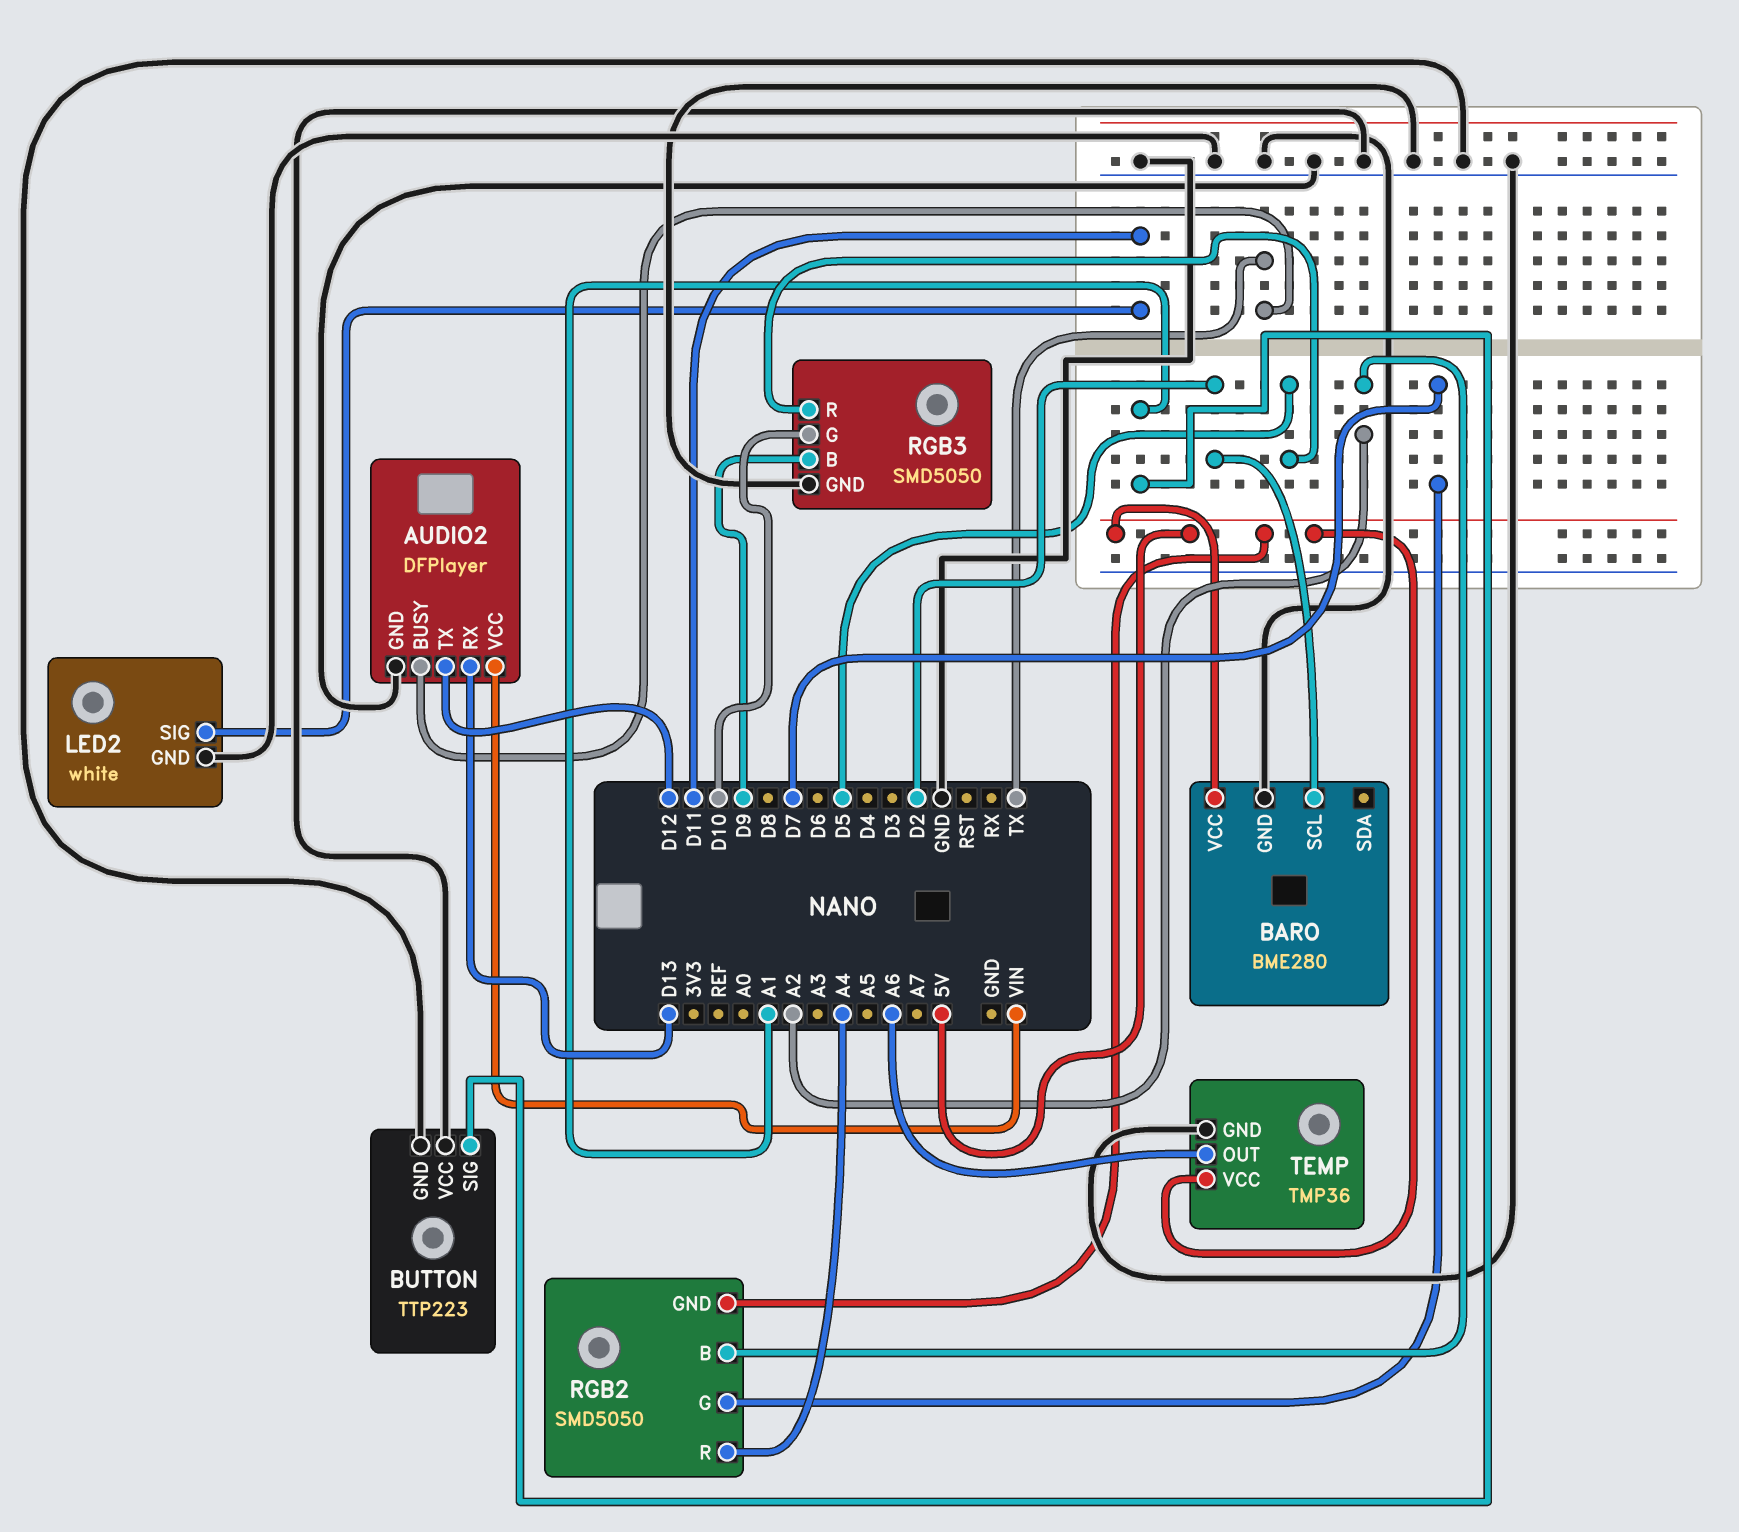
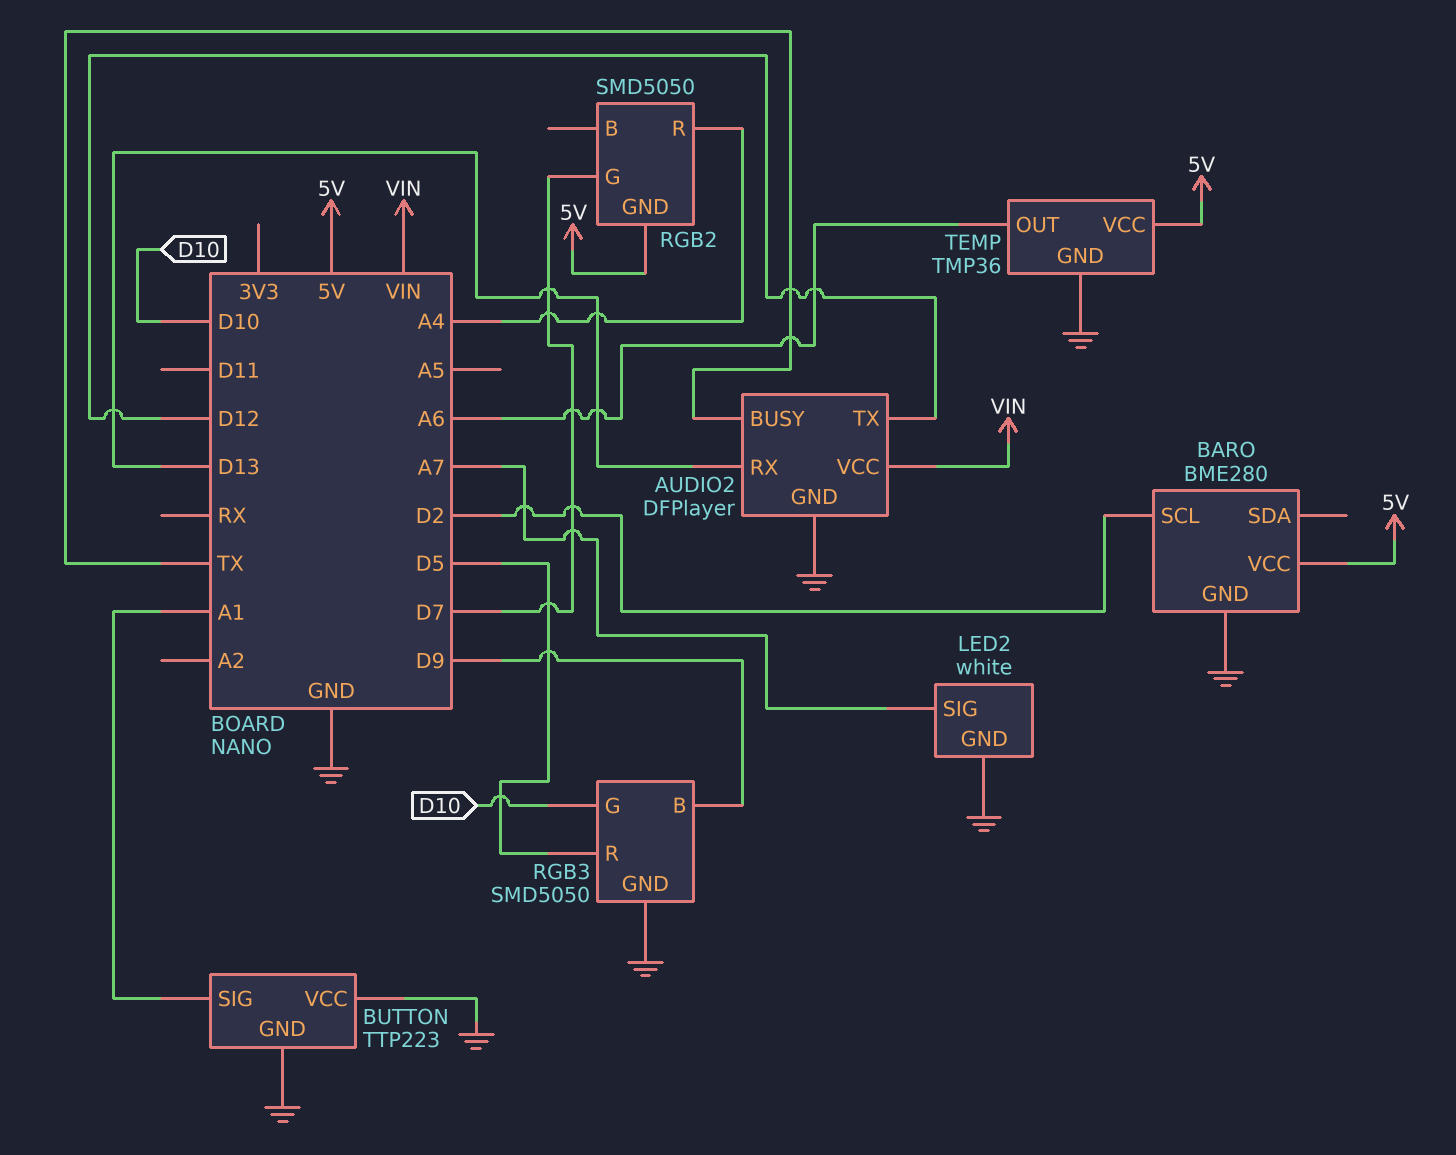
LED2 pin SIG: D11 -> A7
RGB2 pin B: A2 -> none

